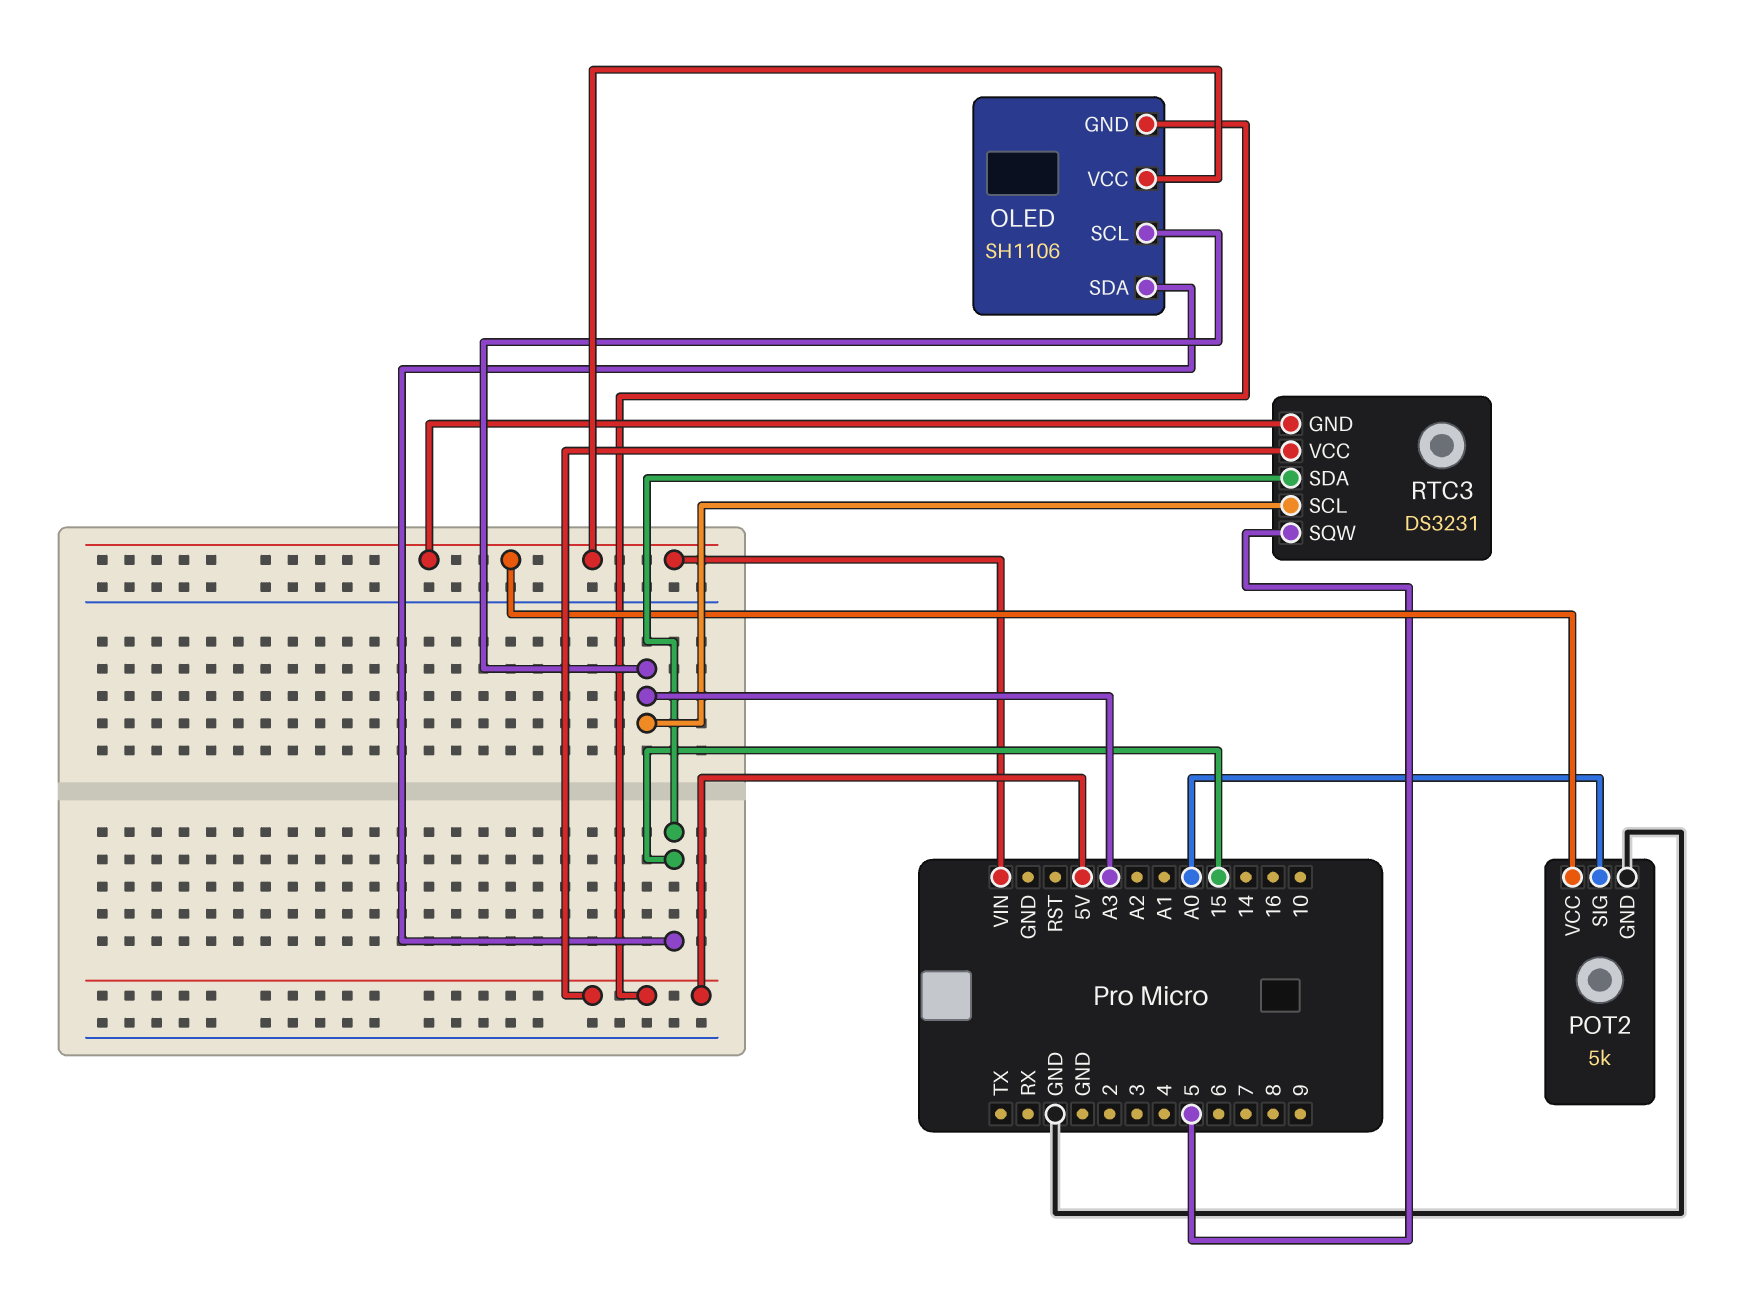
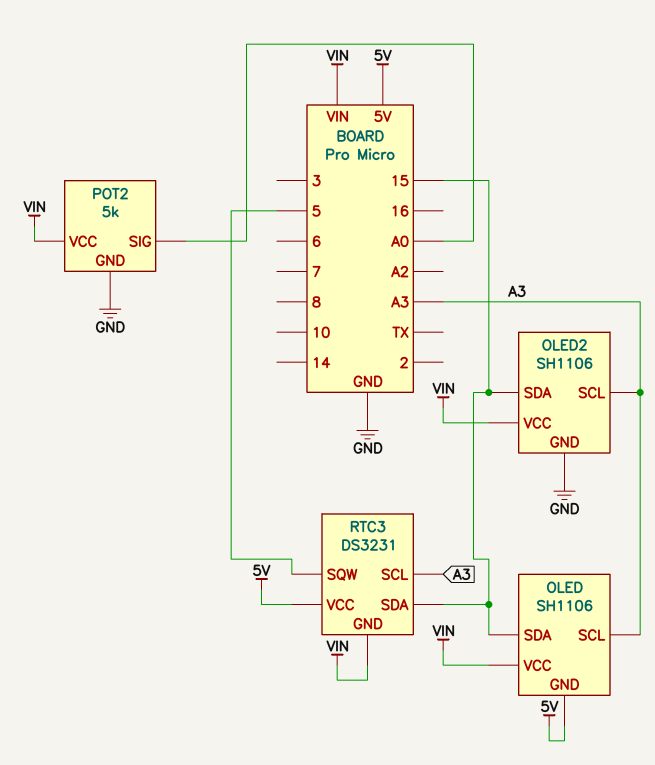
OLED2: none -> SH1106
OLED2 pin GND: none -> GND
OLED2 pin SCL: none -> A3
OLED2 pin SDA: none -> 15
OLED2 pin VCC: none -> VIN

